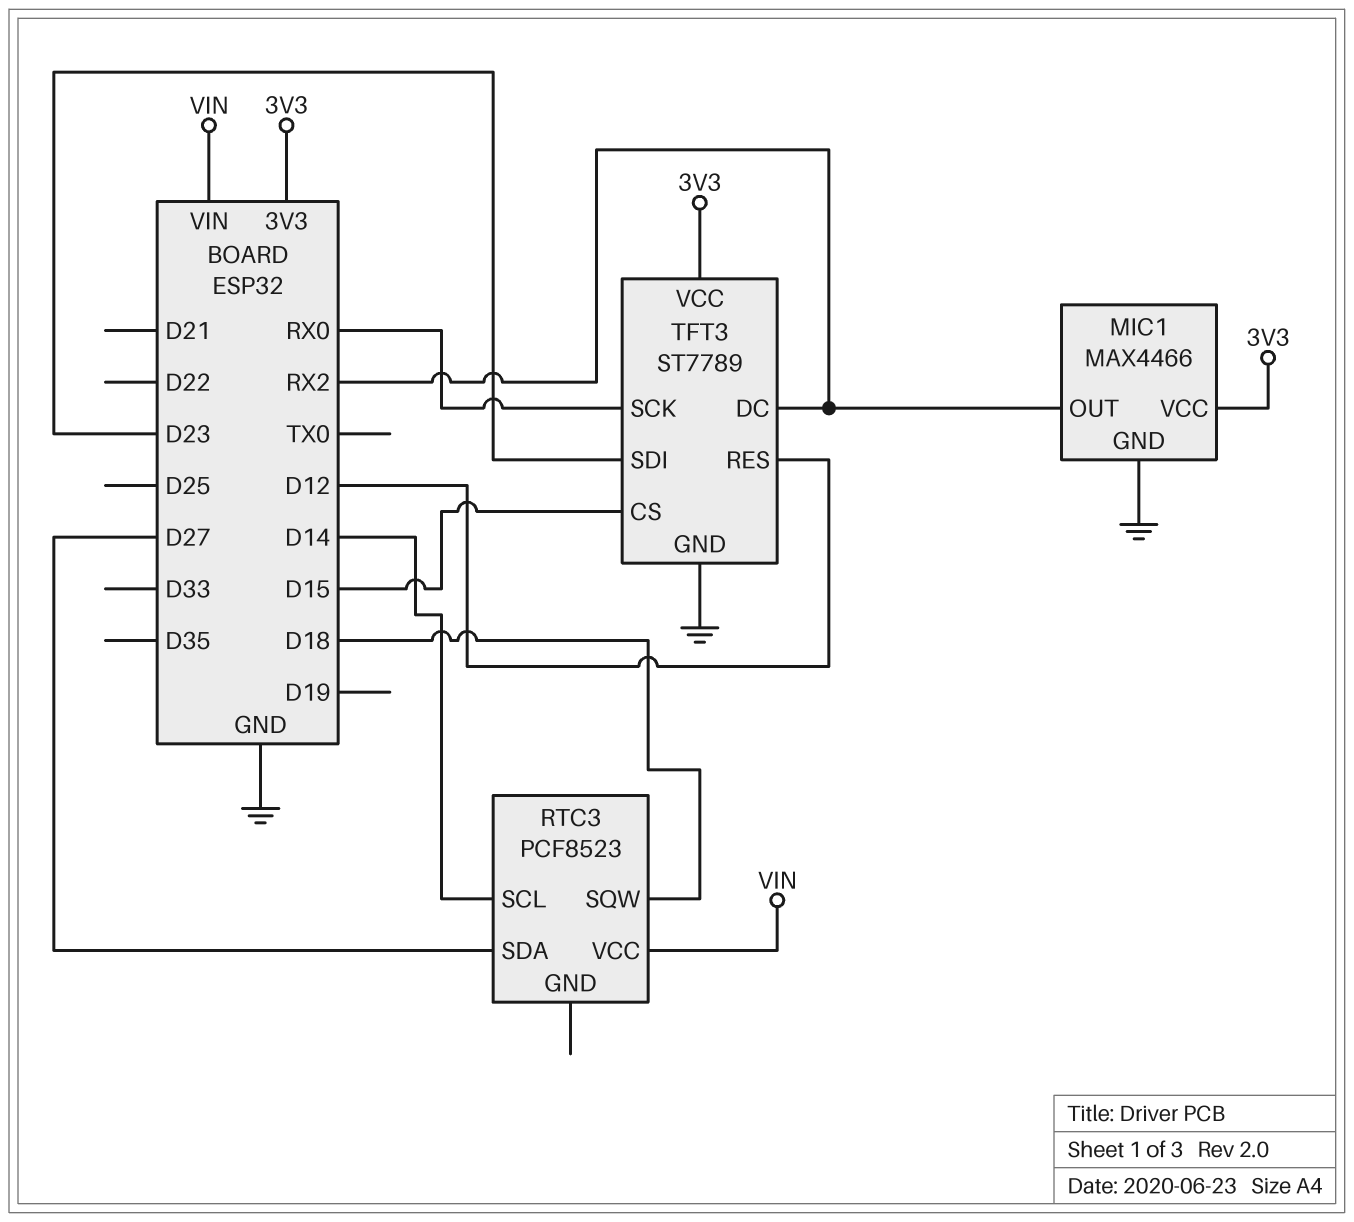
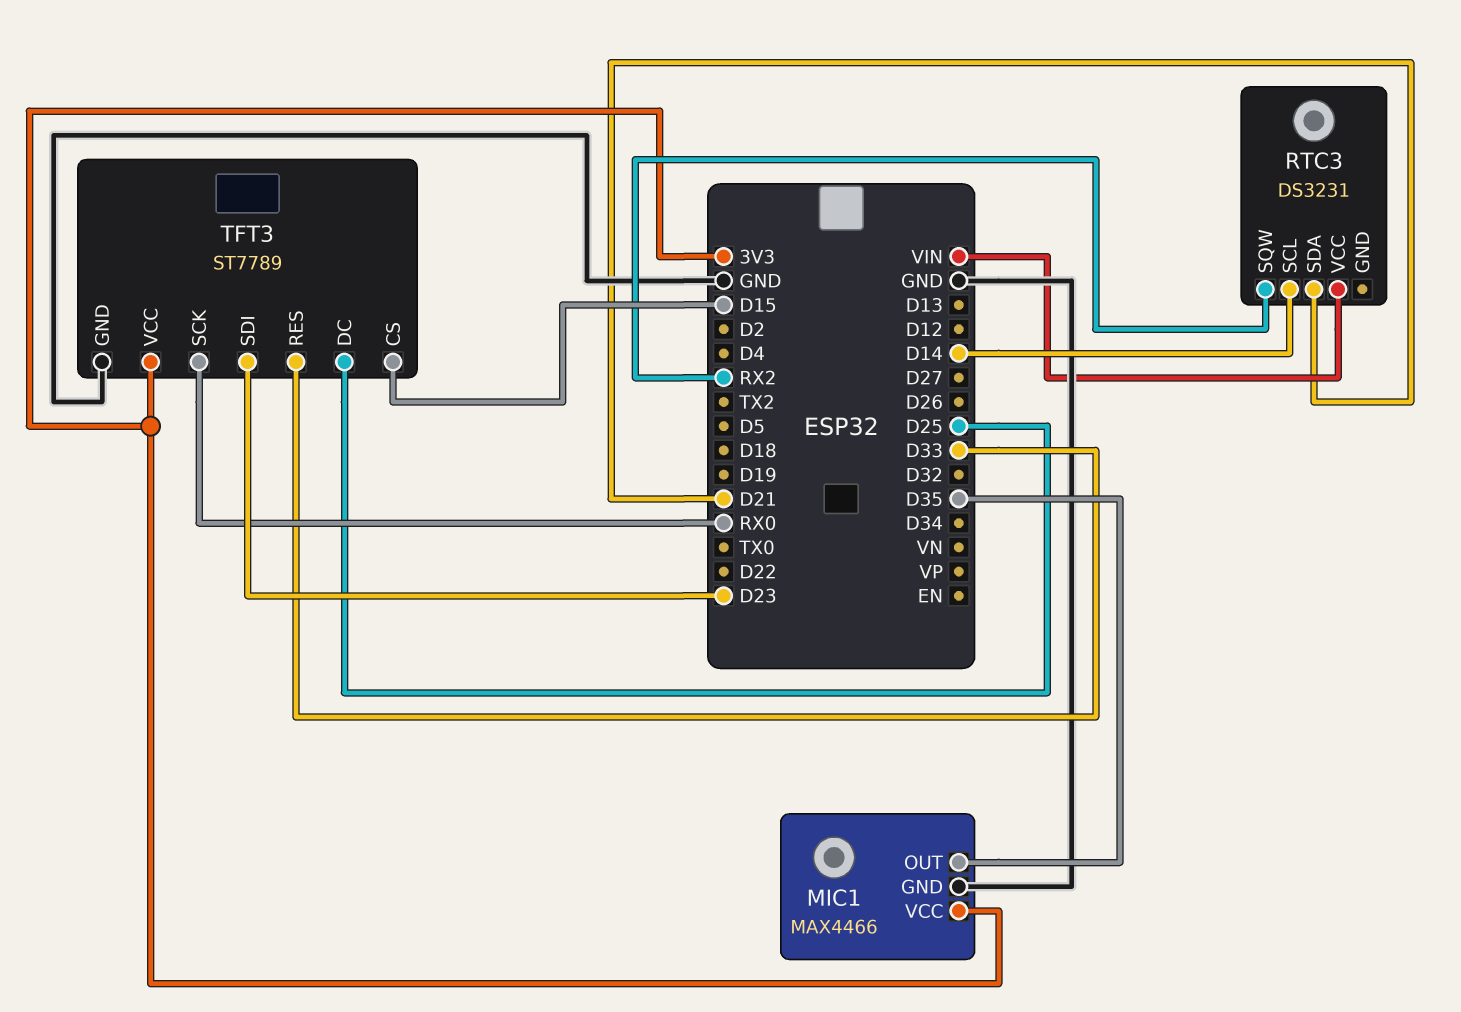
MIC1 pin OUT: RX2 -> D35
RTC3: PCF8523 -> DS3231
RTC3 pin SDA: D27 -> D21
RTC3 pin SQW: D18 -> RX2
TFT3 pin DC: RX2 -> D25
TFT3 pin RES: D12 -> D33

